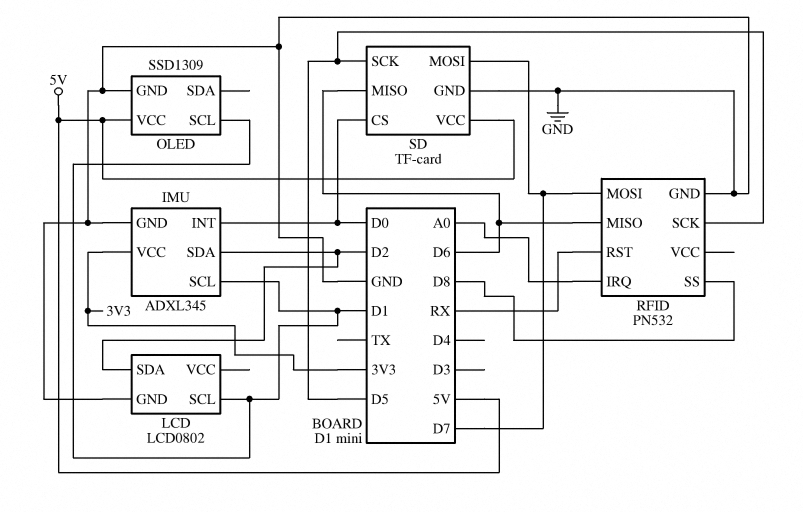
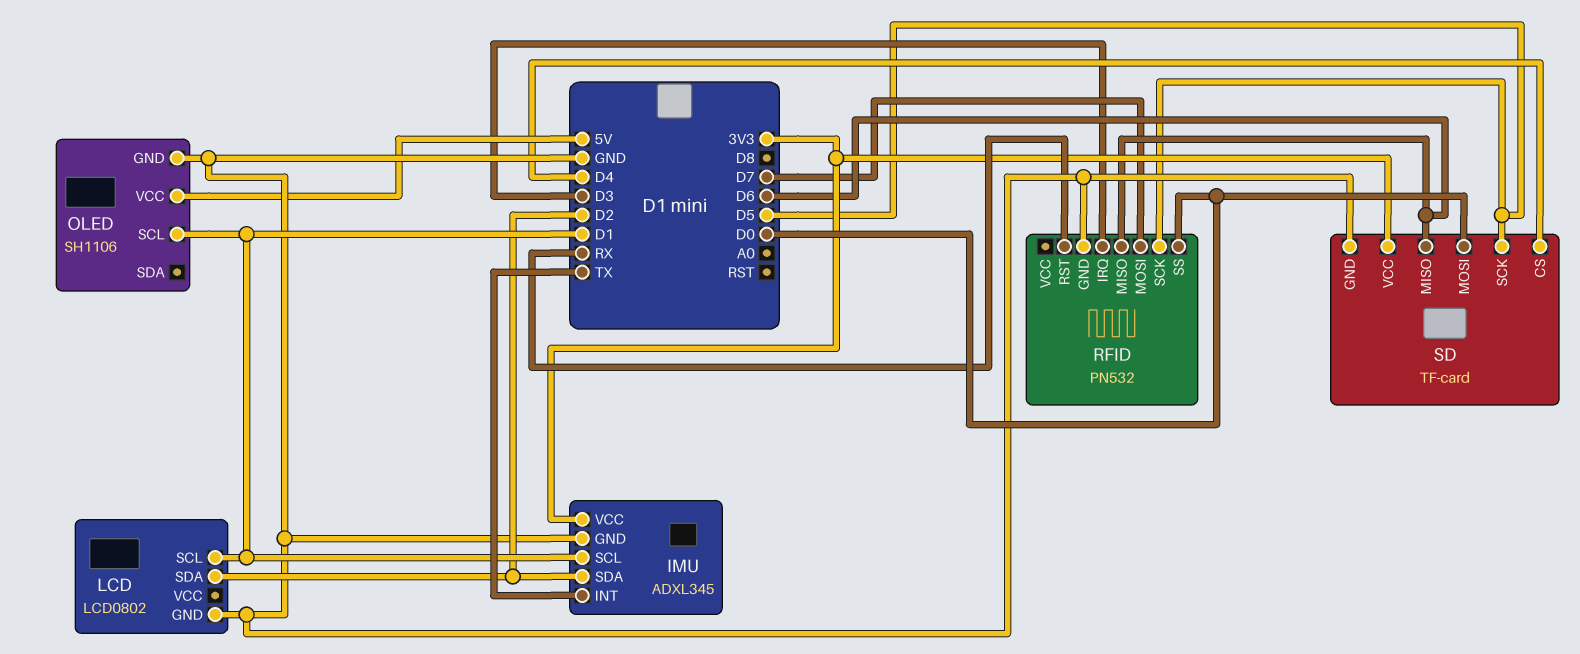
IMU pin INT: D0 -> TX
OLED: SSD1309 -> SH1106
RFID pin IRQ: A0 -> D3
RFID pin SS: D8 -> D0
SD pin CS: D0 -> D4
SD pin MOSI: D7 -> D0
SD pin VCC: 5V -> 3V3

